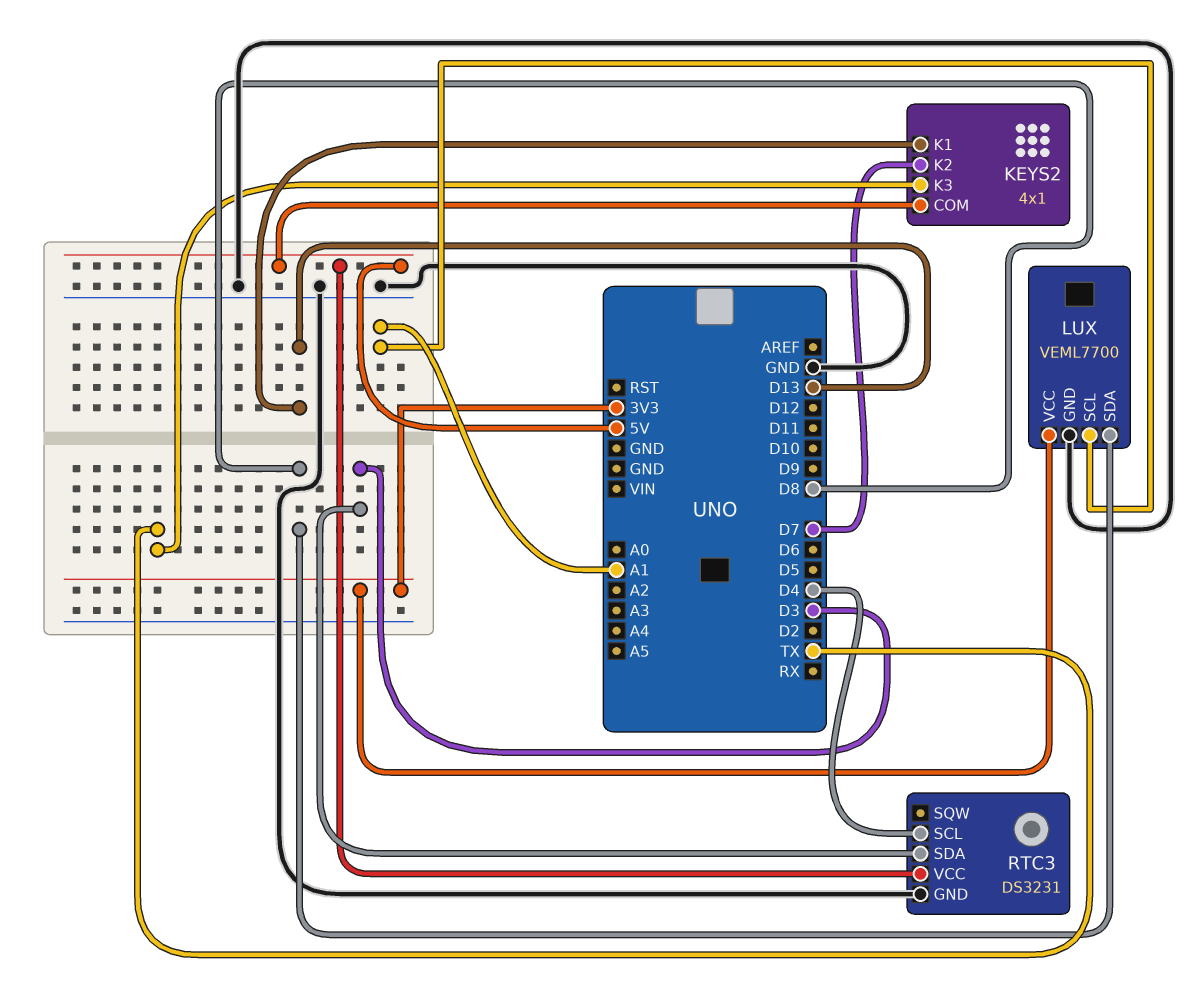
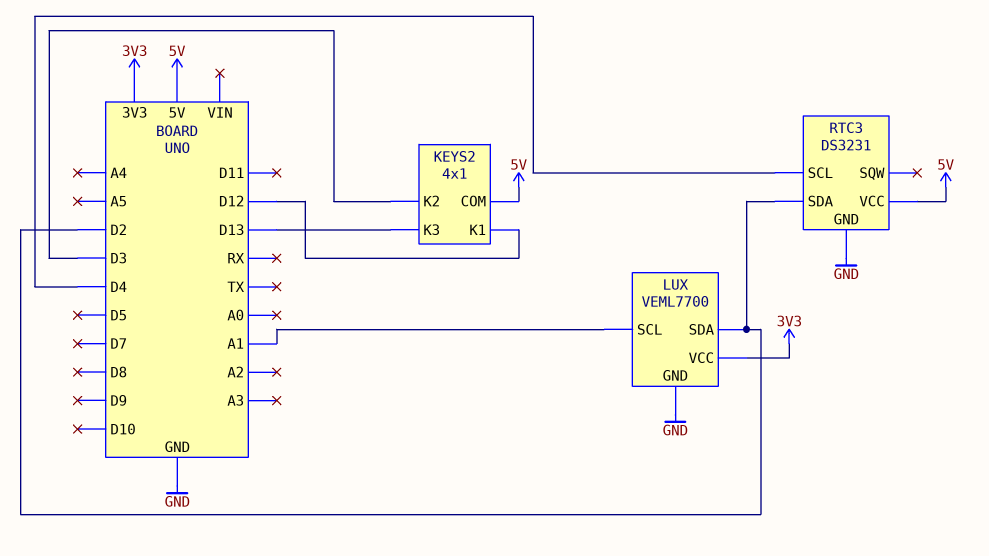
KEYS2 pin K1: D13 -> D12
KEYS2 pin K2: D7 -> D3
KEYS2 pin K3: TX -> D13
LUX pin SDA: D8 -> D2
RTC3 pin SDA: D3 -> D2

